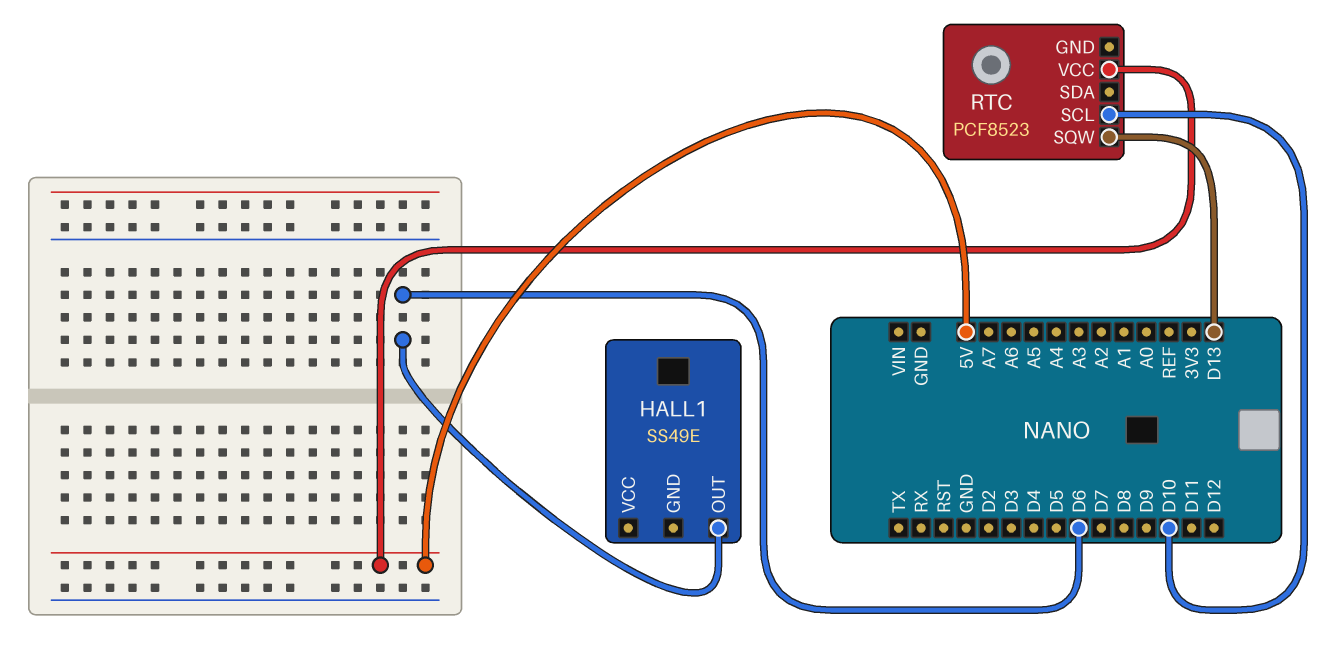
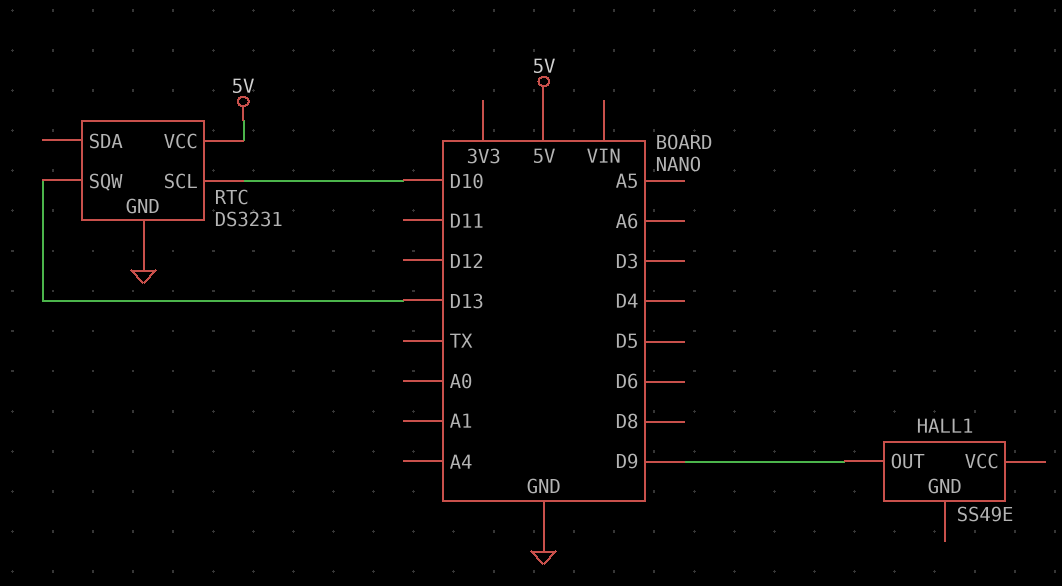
HALL1 pin OUT: D6 -> D9
RTC: PCF8523 -> DS3231
RTC pin GND: none -> GND

